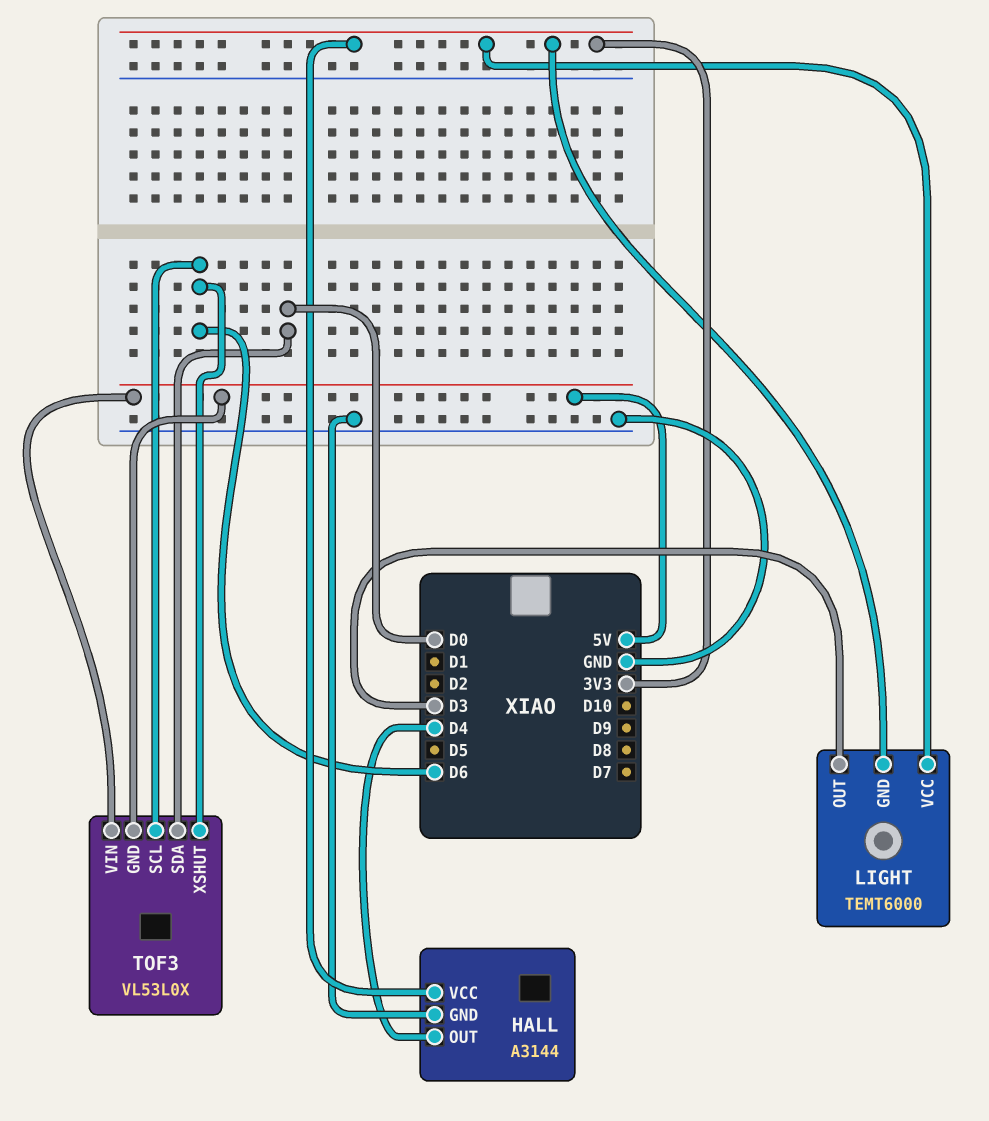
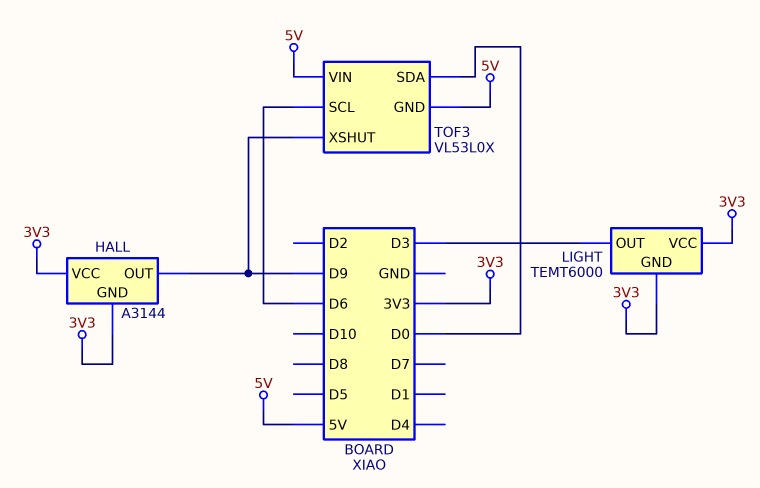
HALL pin GND: GND -> 3V3
HALL pin OUT: D4 -> D9
TOF3 pin XSHUT: D6 -> D9

